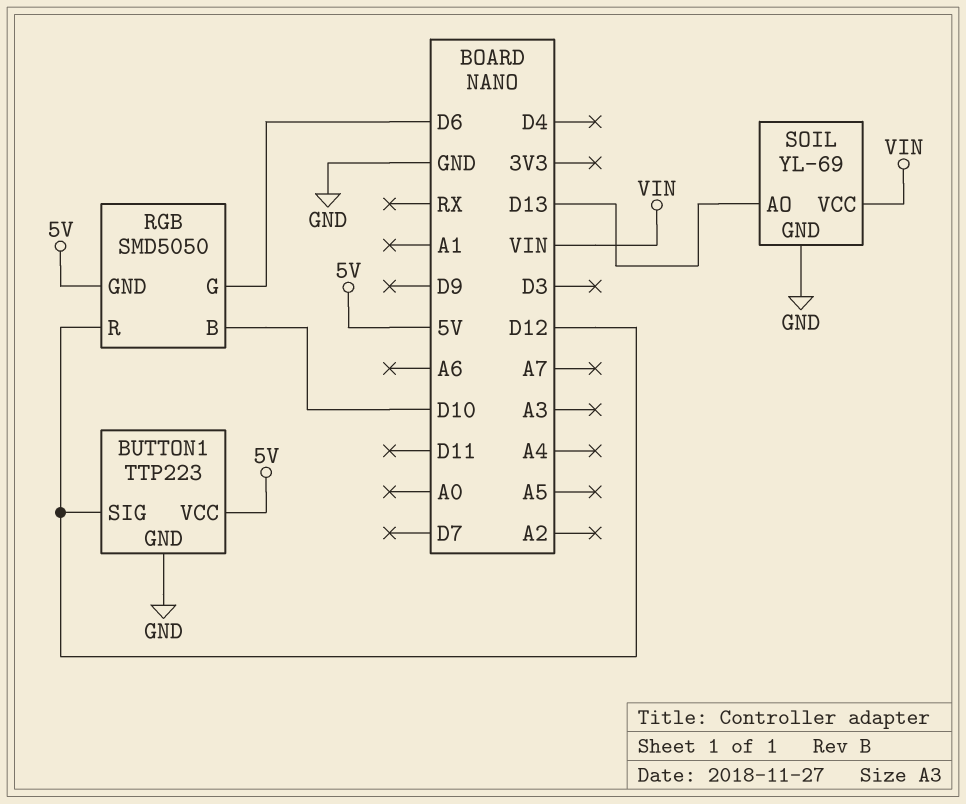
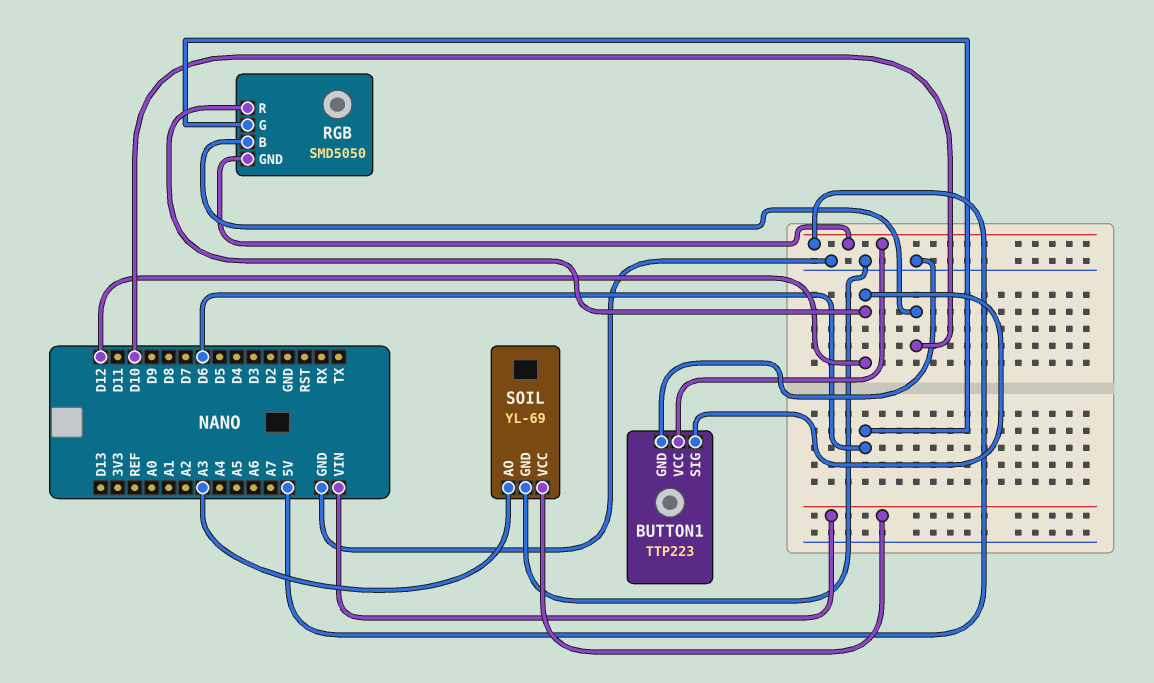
SOIL pin AO: D13 -> A3

